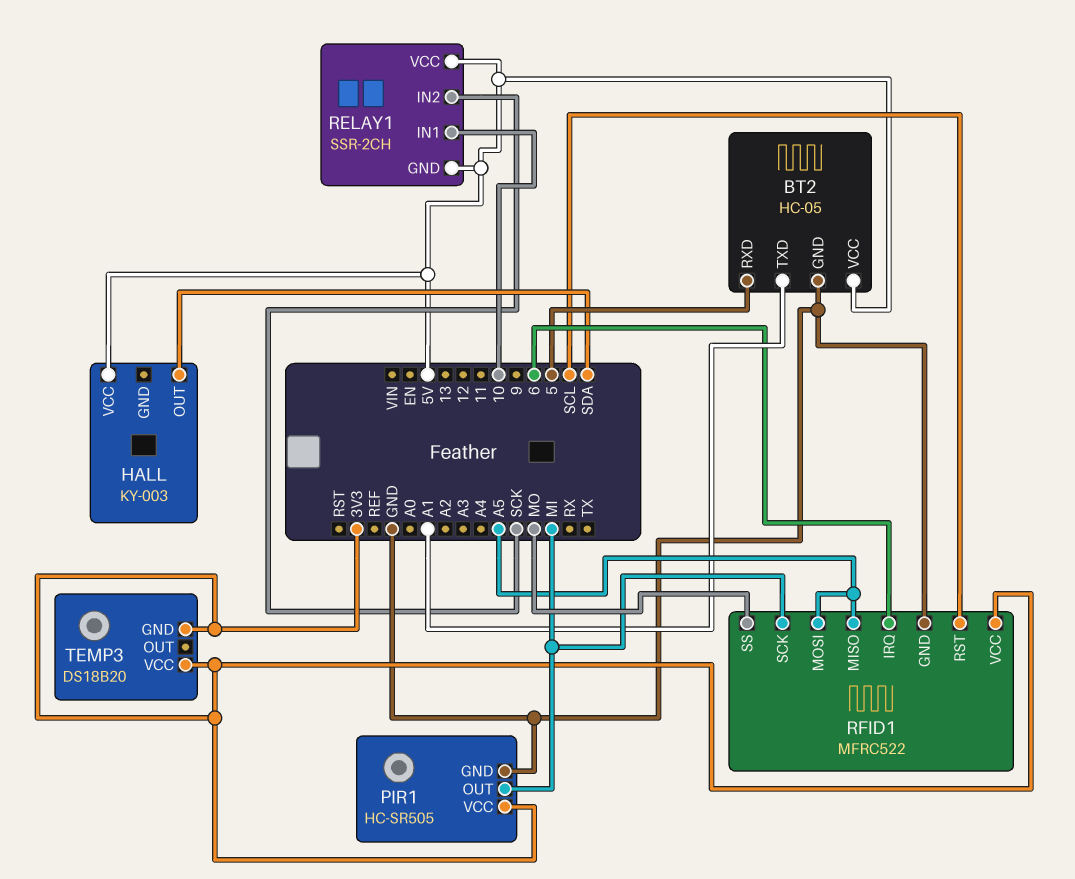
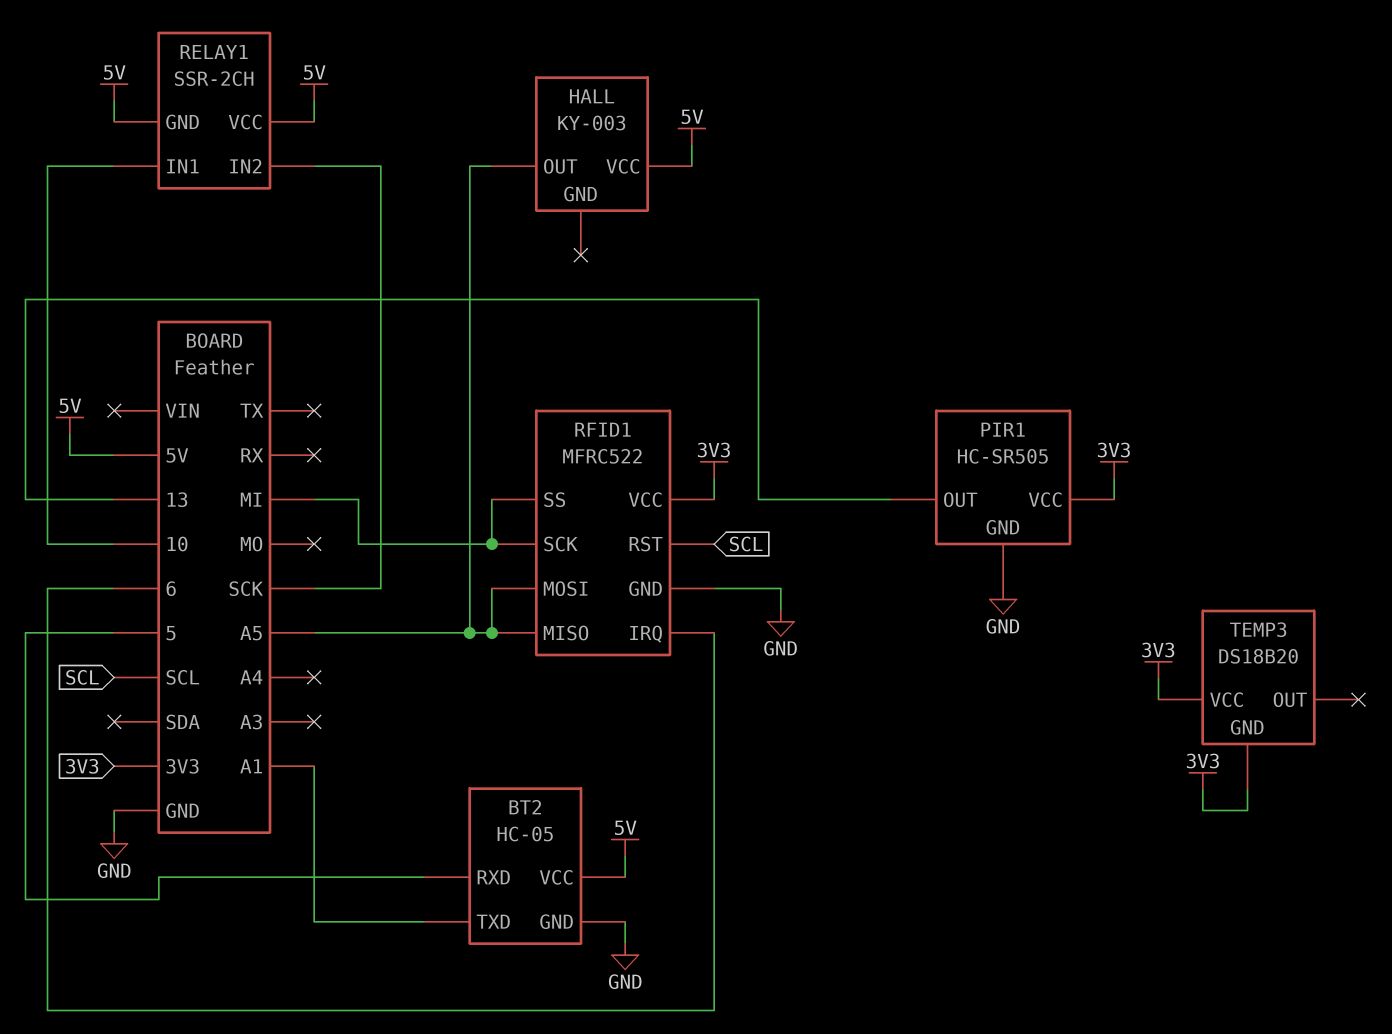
HALL pin OUT: SDA -> A5
PIR1 pin OUT: MI -> 13
RFID1 pin SS: MO -> MI

